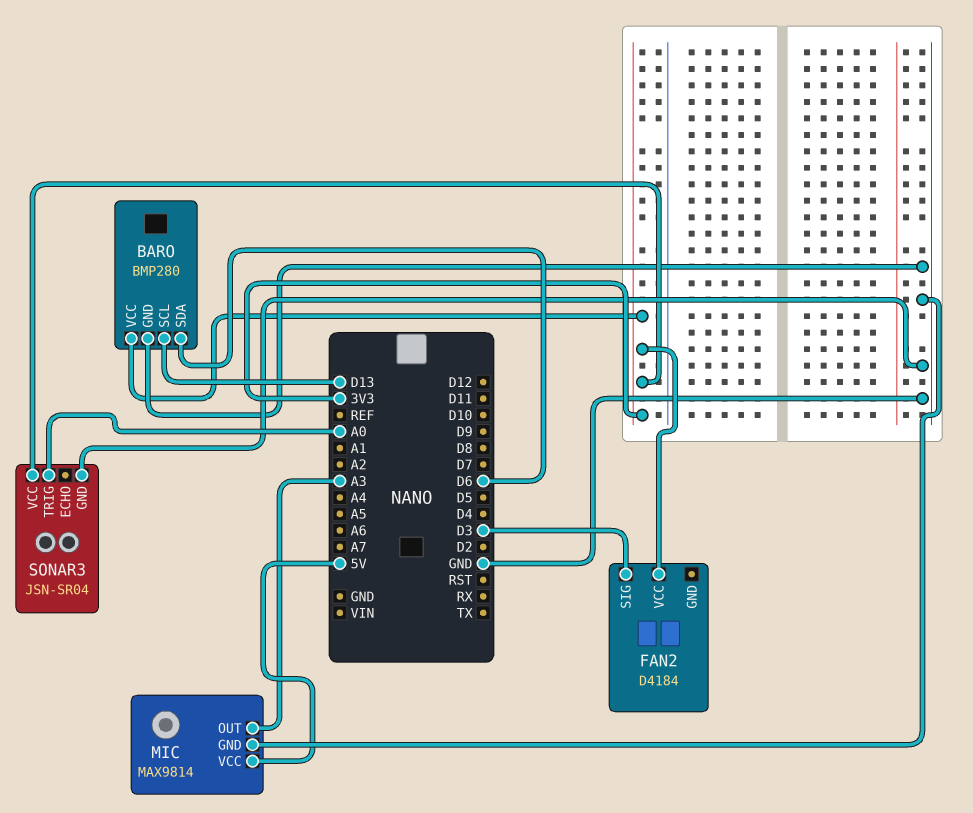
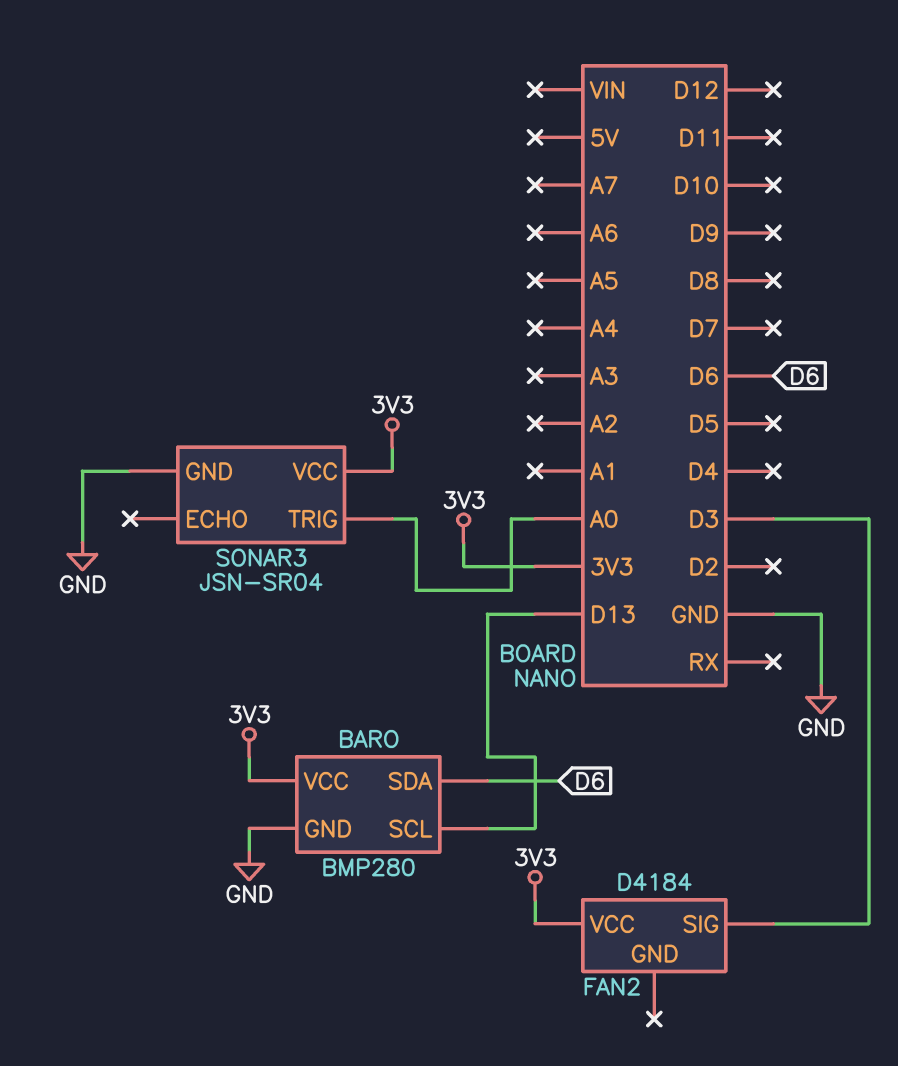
MIC: MAX9814 -> none
MIC pin GND: GND -> none
MIC pin OUT: A3 -> none
MIC pin VCC: 5V -> none

